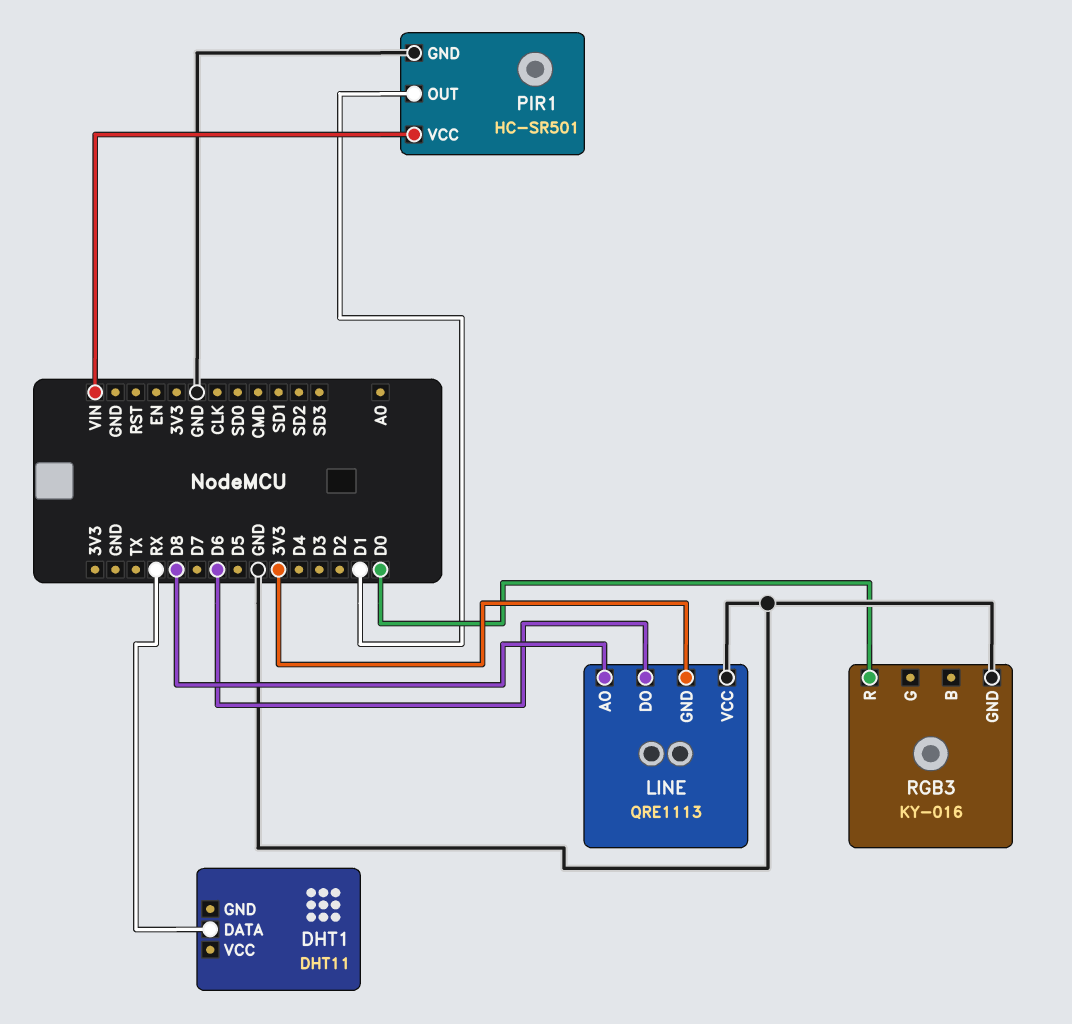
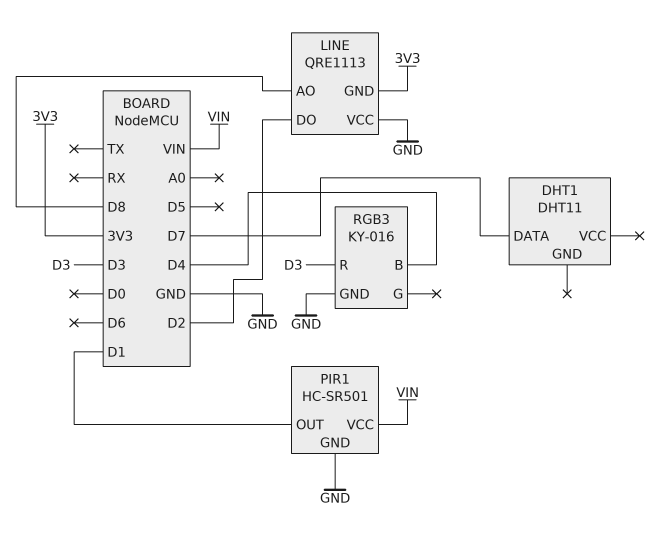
DHT1 pin DATA: RX -> D7
LINE pin DO: D6 -> D2
RGB3 pin B: none -> D4
RGB3 pin R: D0 -> D3

